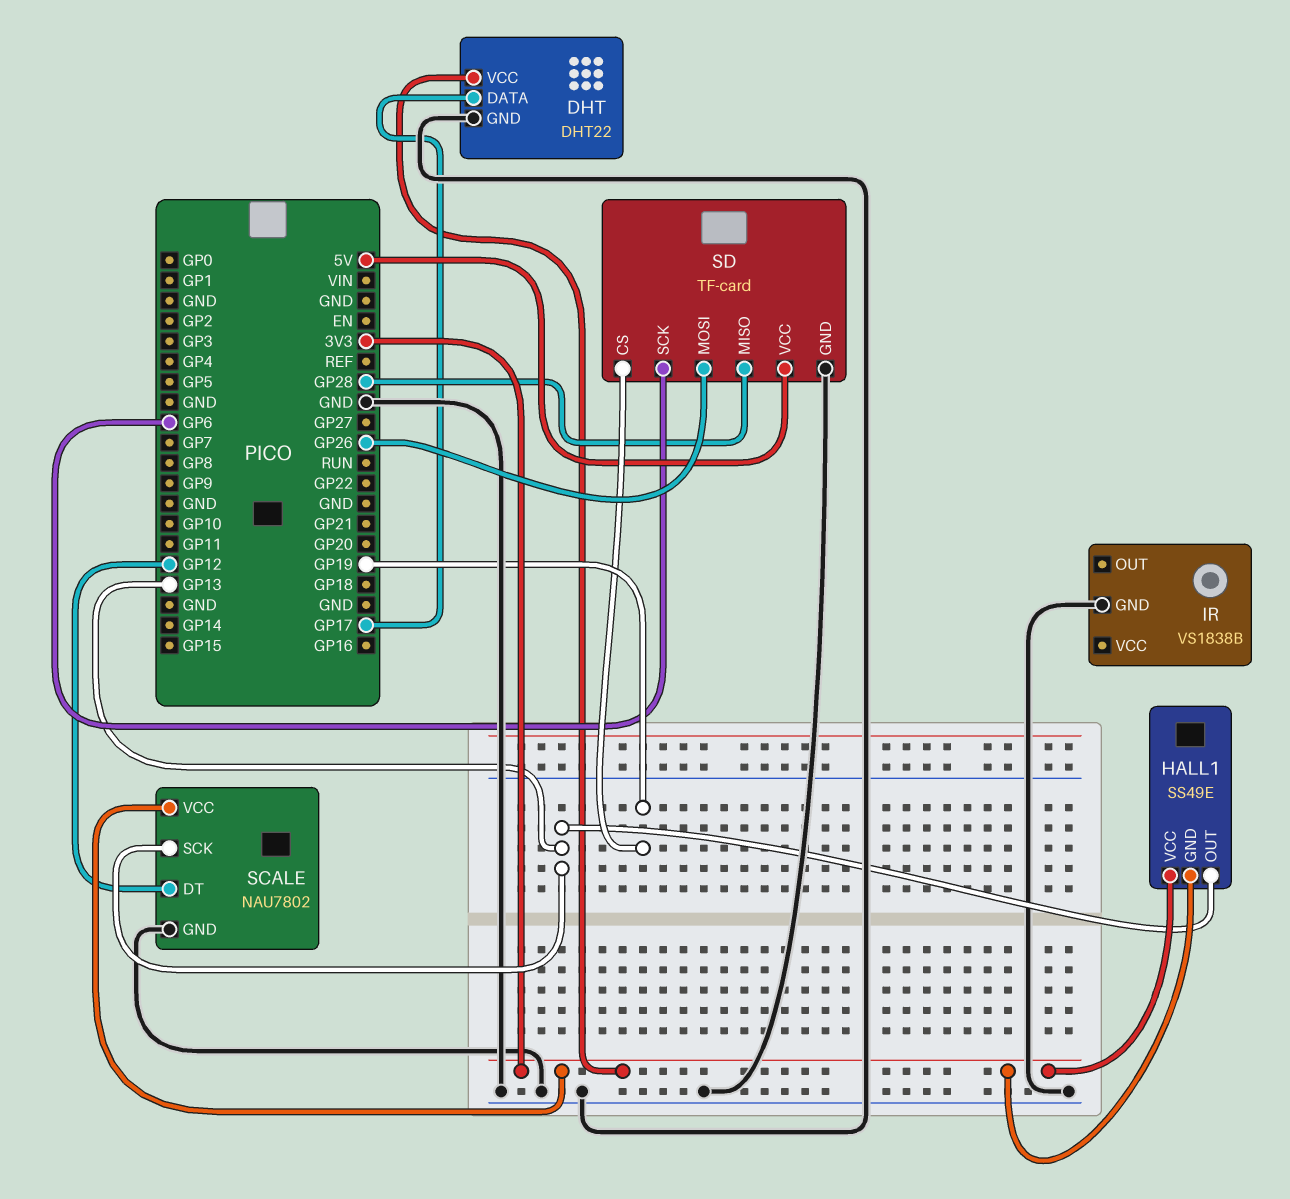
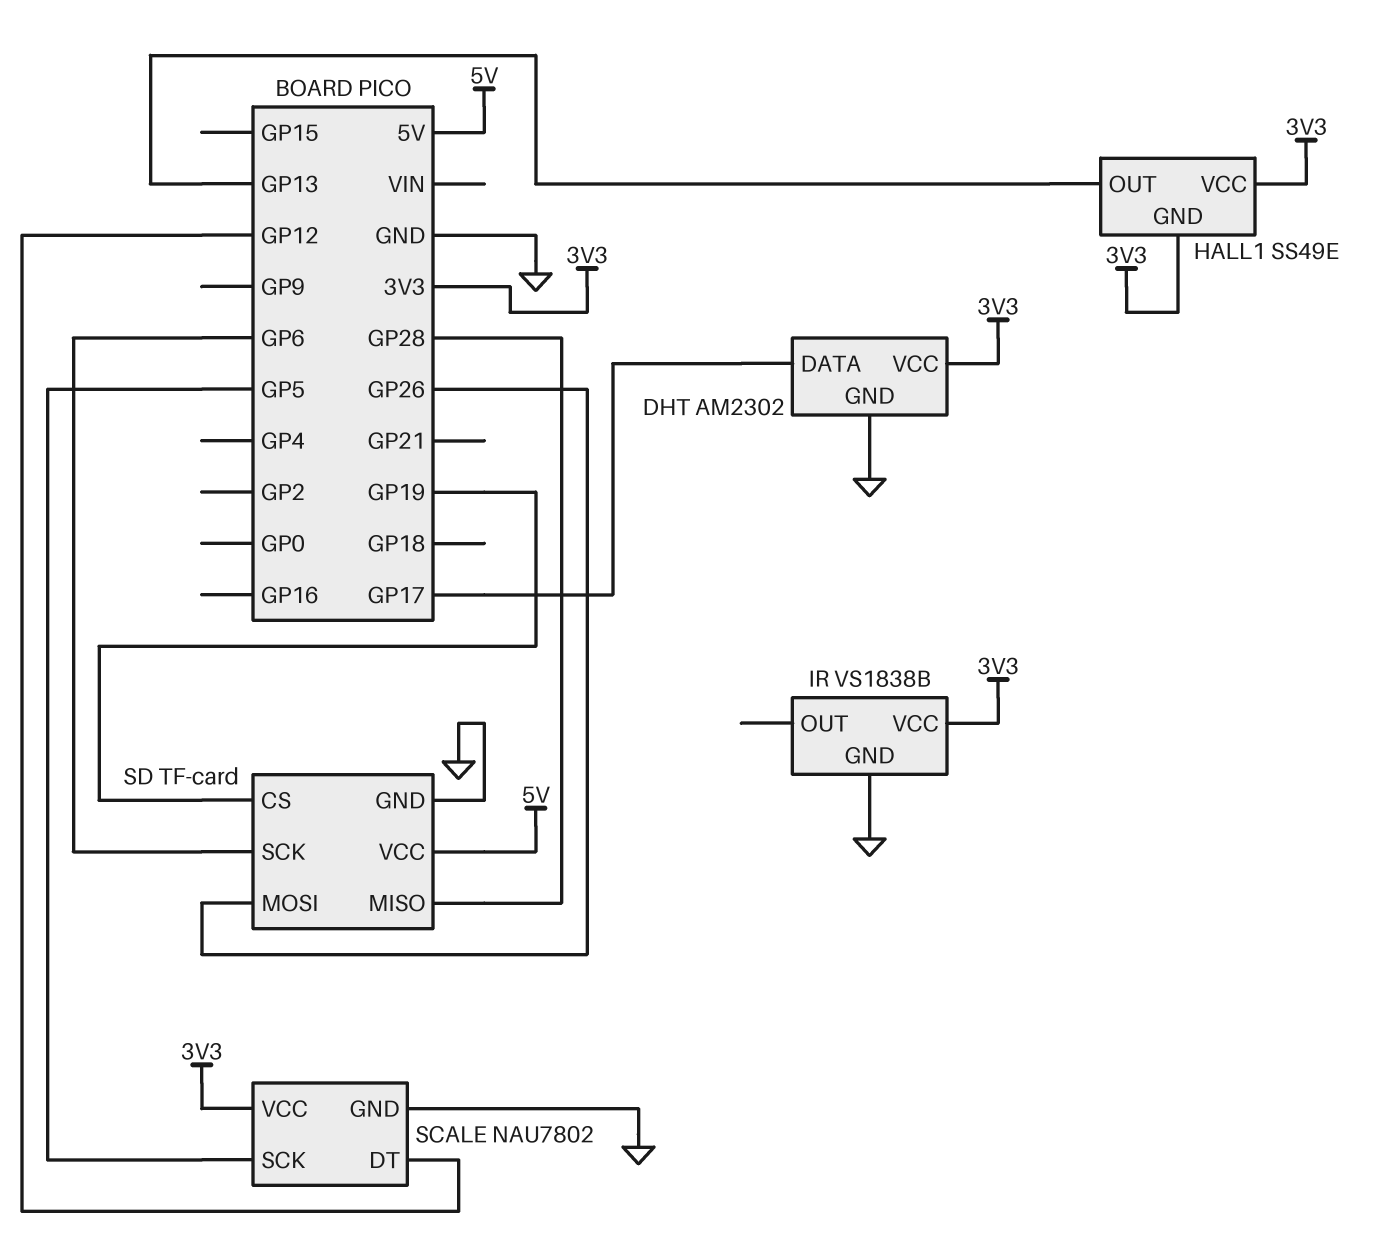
DHT: DHT22 -> AM2302
IR pin VCC: none -> 3V3
SCALE pin SCK: GP13 -> GP5

